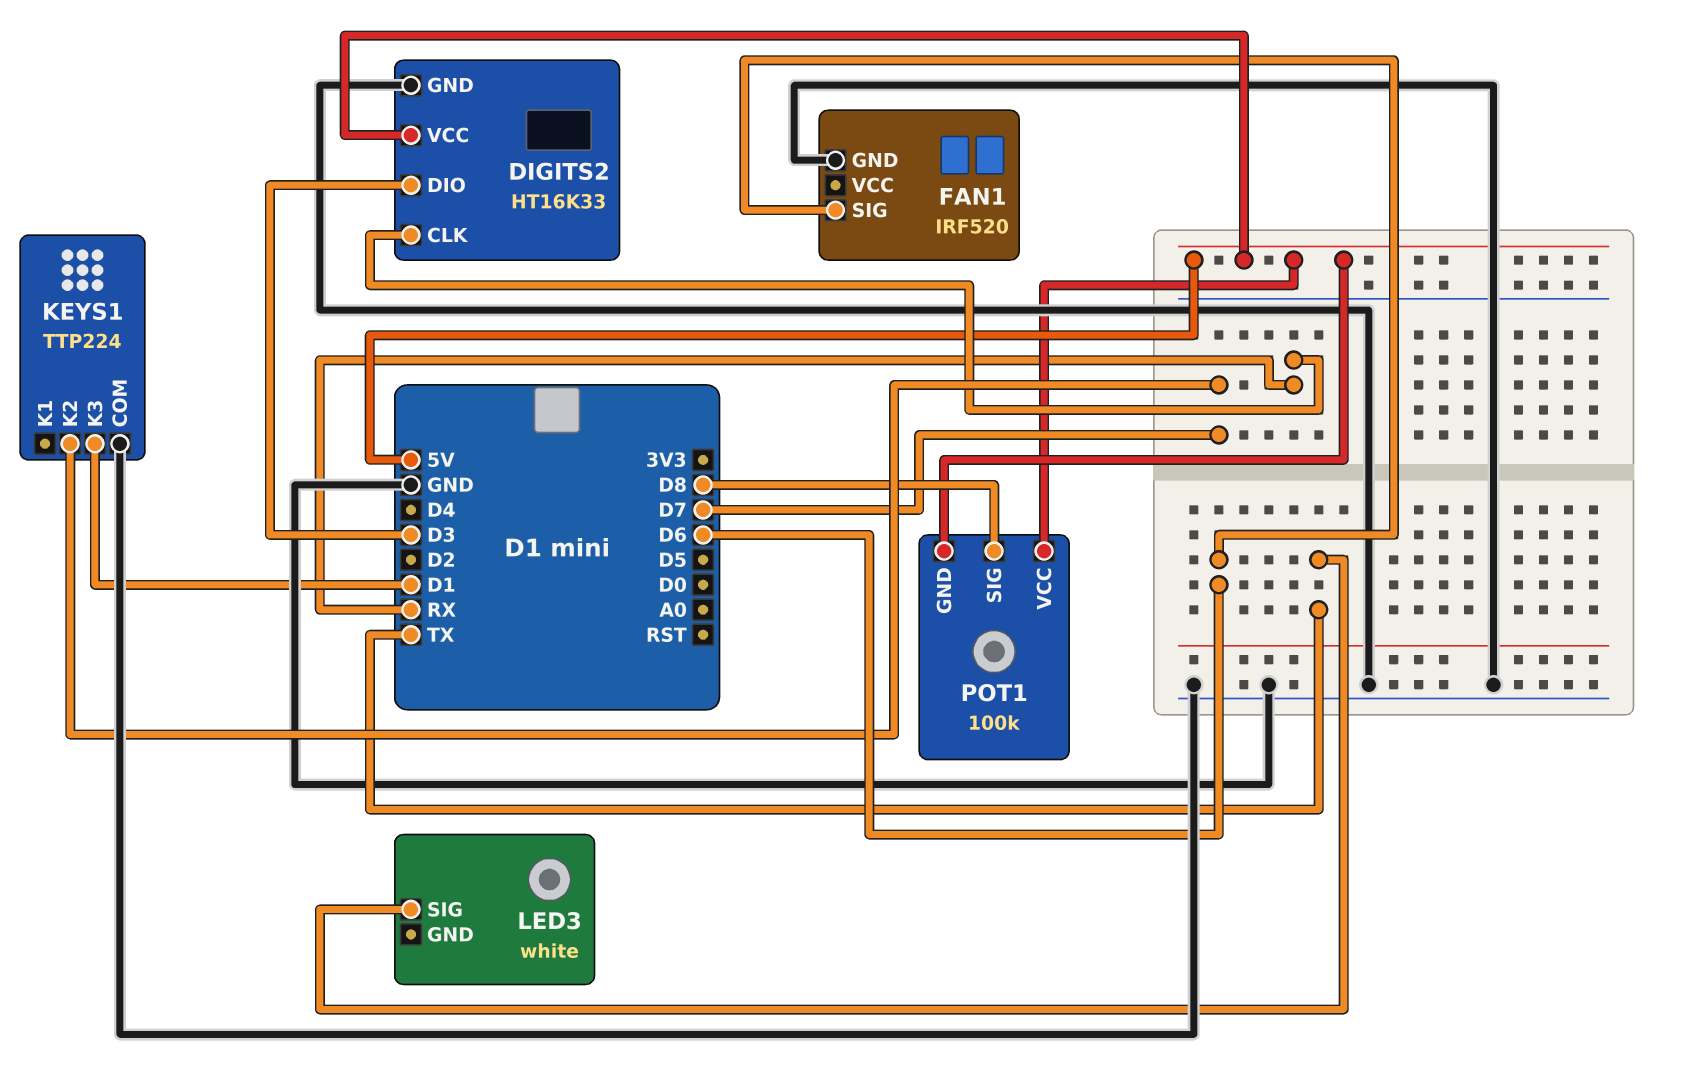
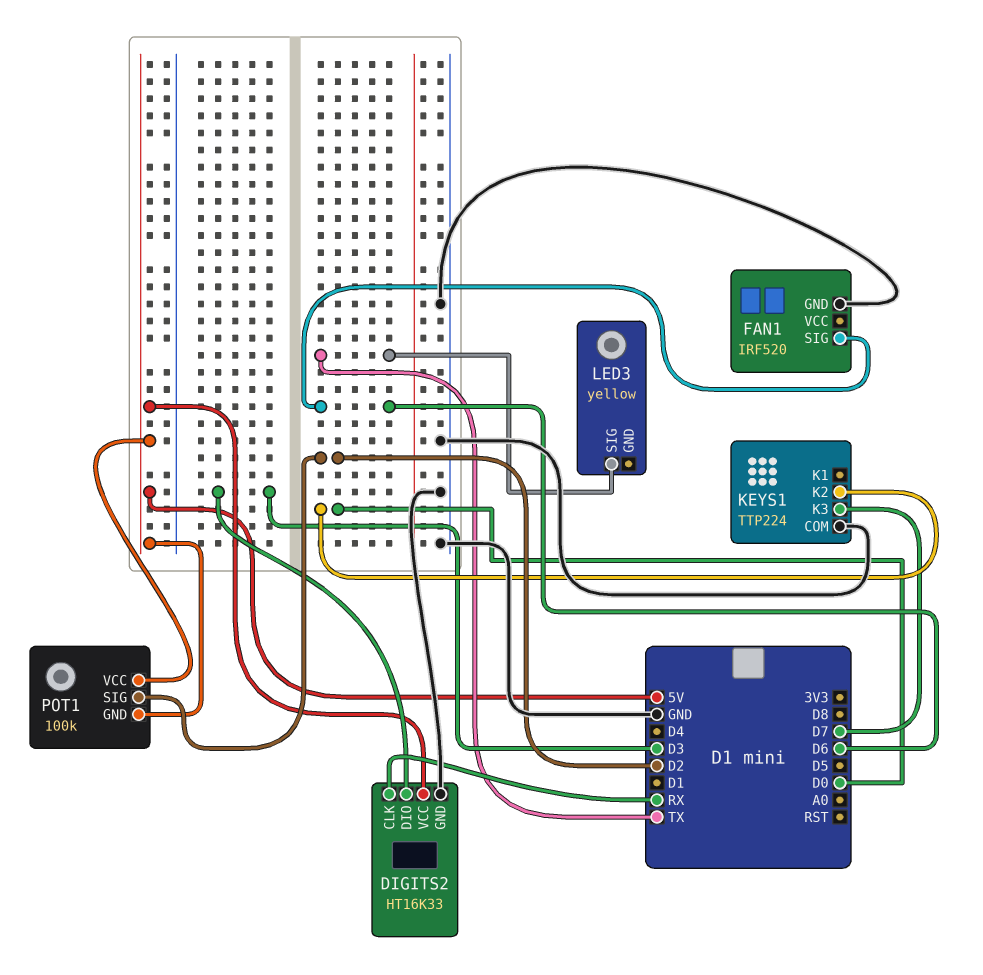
KEYS1 pin K2: D7 -> D0
KEYS1 pin K3: D1 -> D7
LED3: white -> yellow
POT1 pin SIG: D8 -> D2

